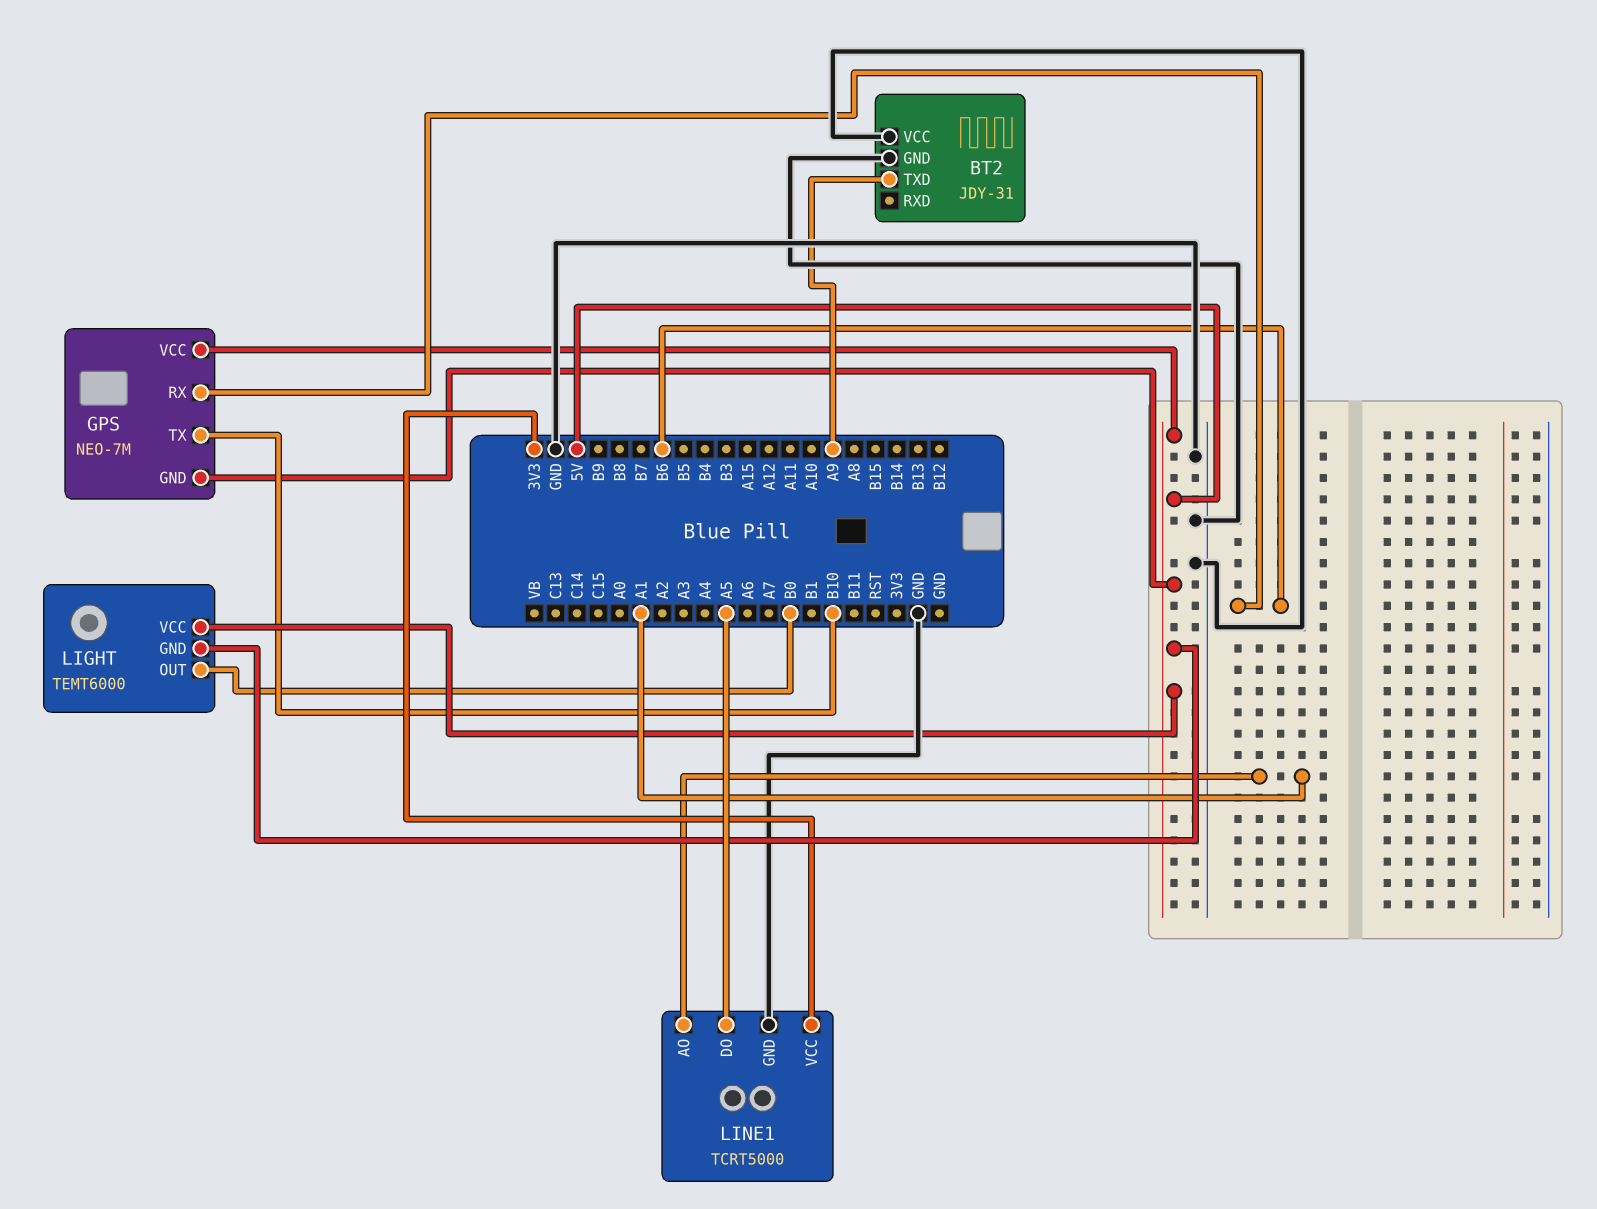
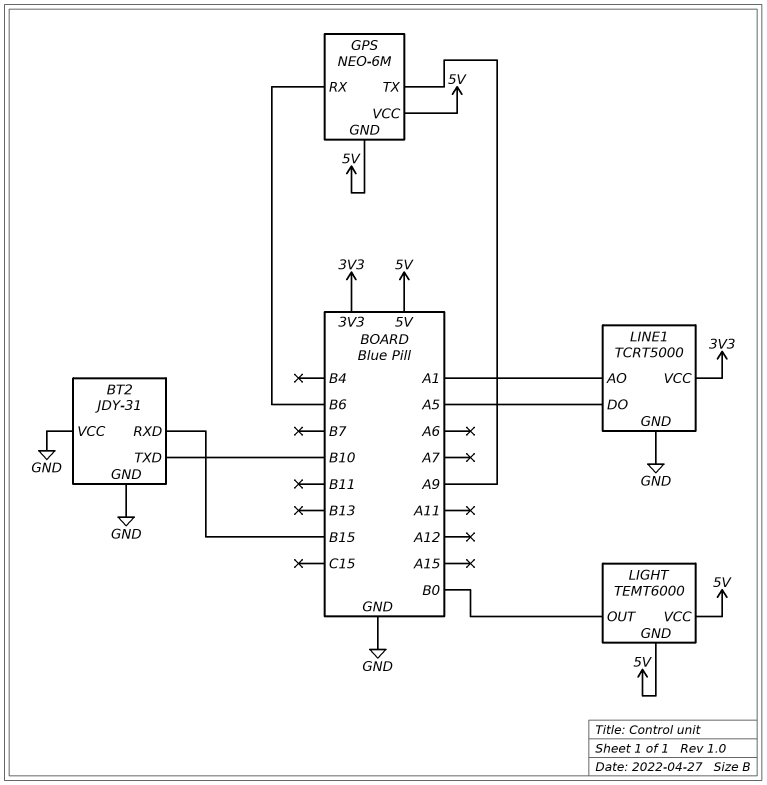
BT2 pin RXD: none -> B15
BT2 pin TXD: A9 -> B10
GPS: NEO-7M -> NEO-6M
GPS pin TX: B10 -> A9

